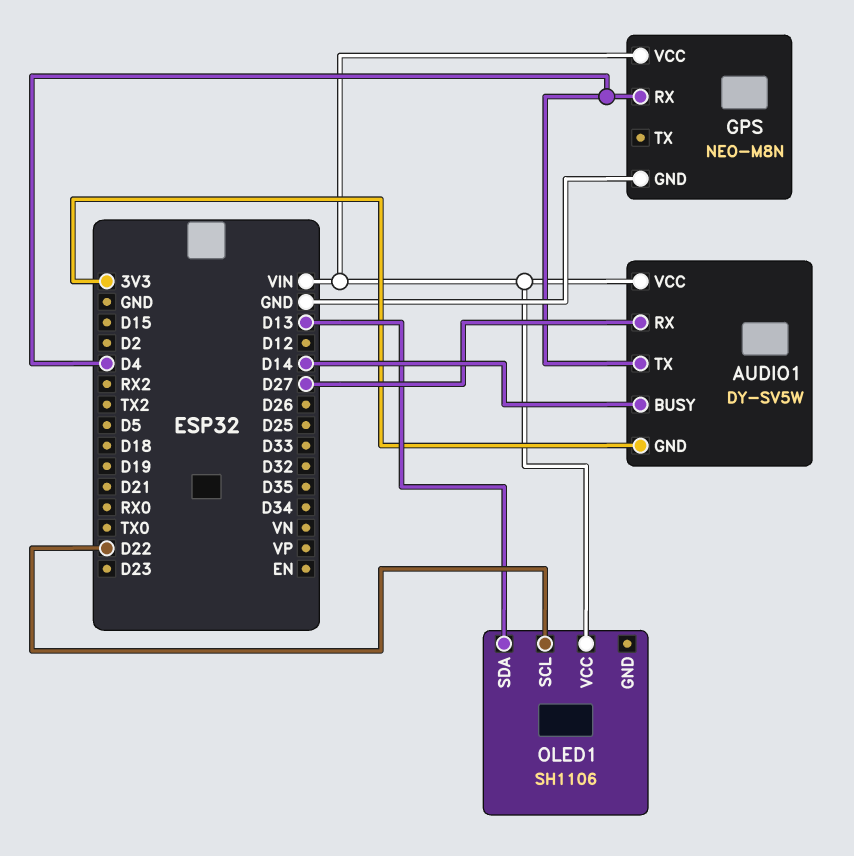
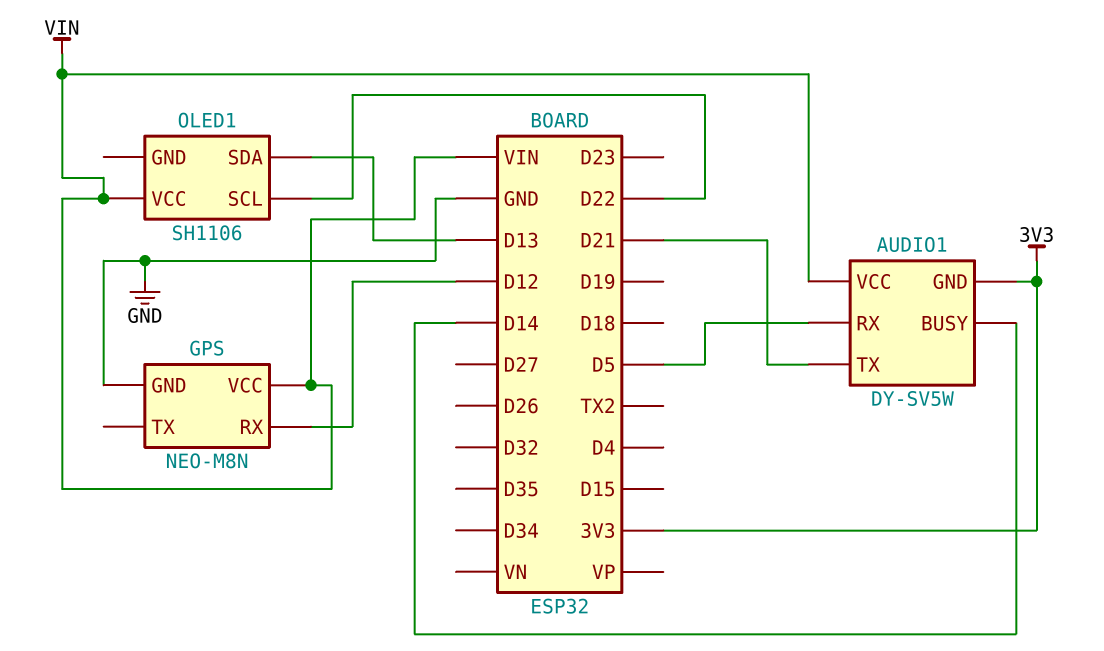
AUDIO1 pin RX: D27 -> D5
AUDIO1 pin TX: D4 -> D21
GPS pin RX: D4 -> D12

